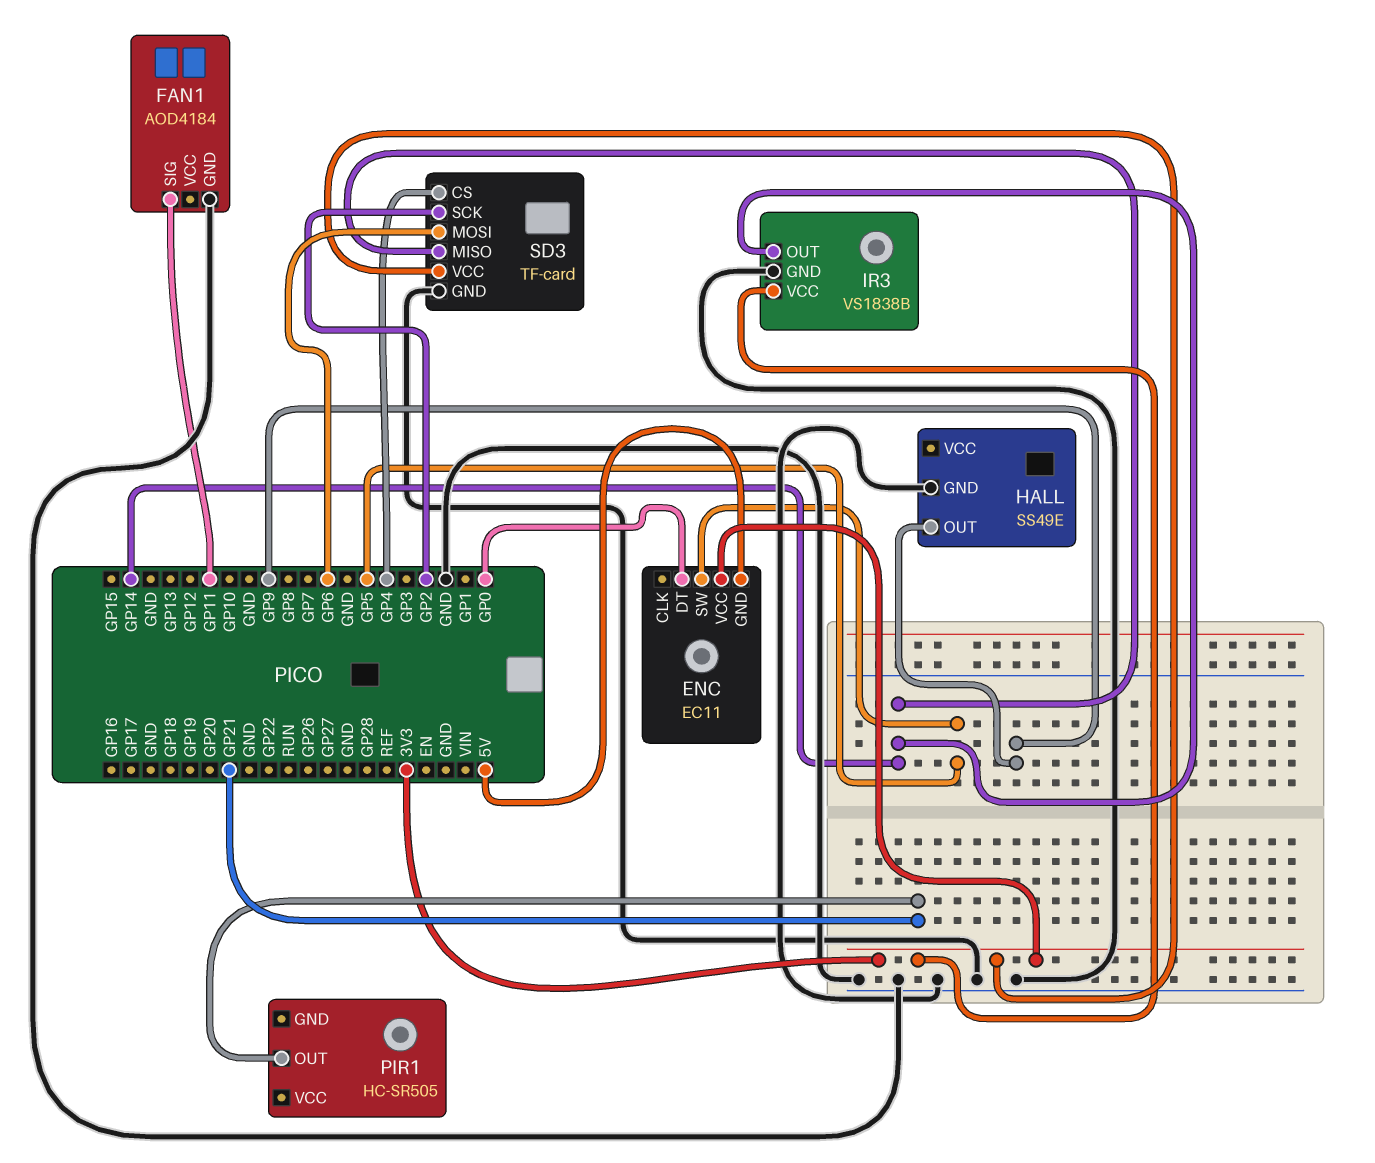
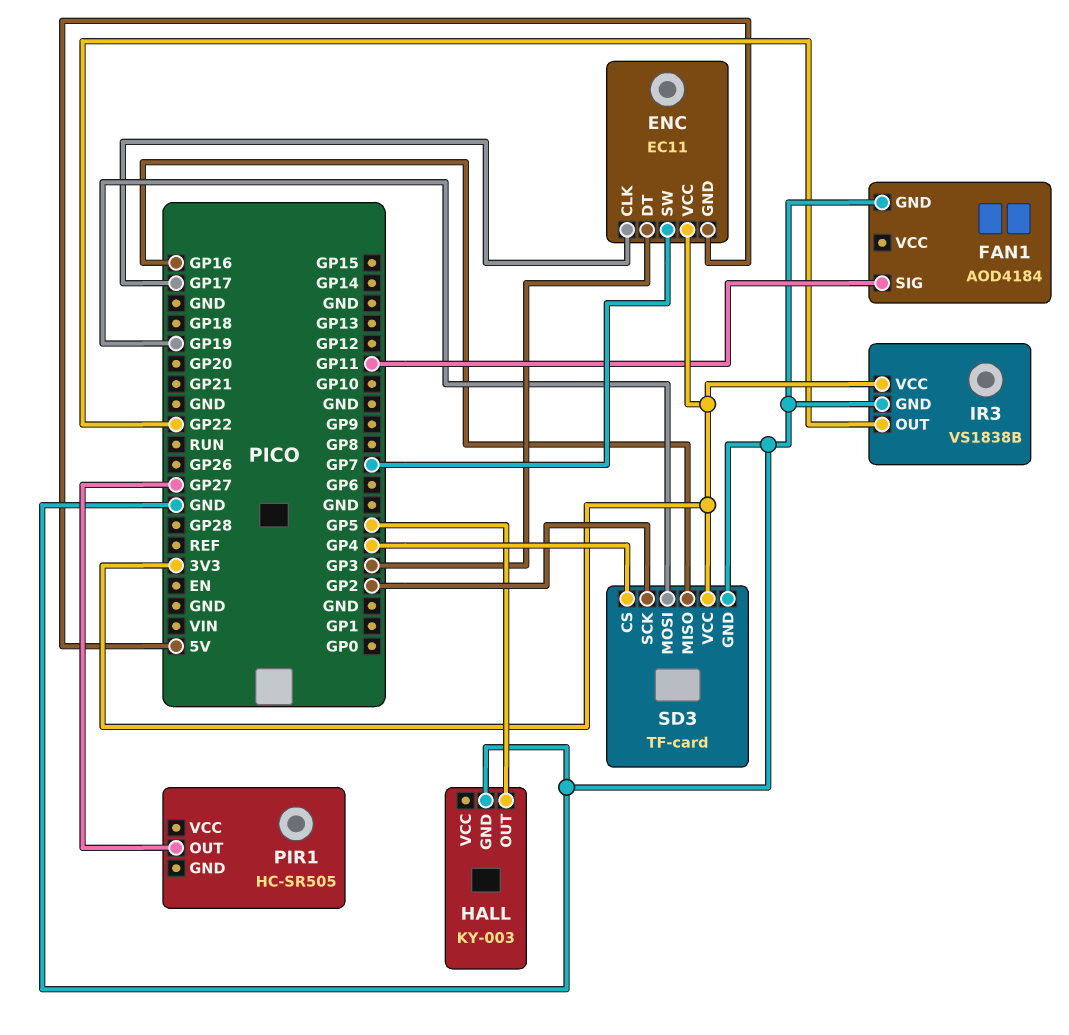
ENC pin CLK: none -> GP17
ENC pin DT: GP0 -> GP3
ENC pin SW: GP5 -> GP7
HALL: SS49E -> KY-003
HALL pin OUT: GP9 -> GP5
IR3 pin OUT: GP14 -> GP22
PIR1 pin OUT: GP21 -> GP27
SD3 pin MISO: GP14 -> GP16
SD3 pin MOSI: GP6 -> GP19

